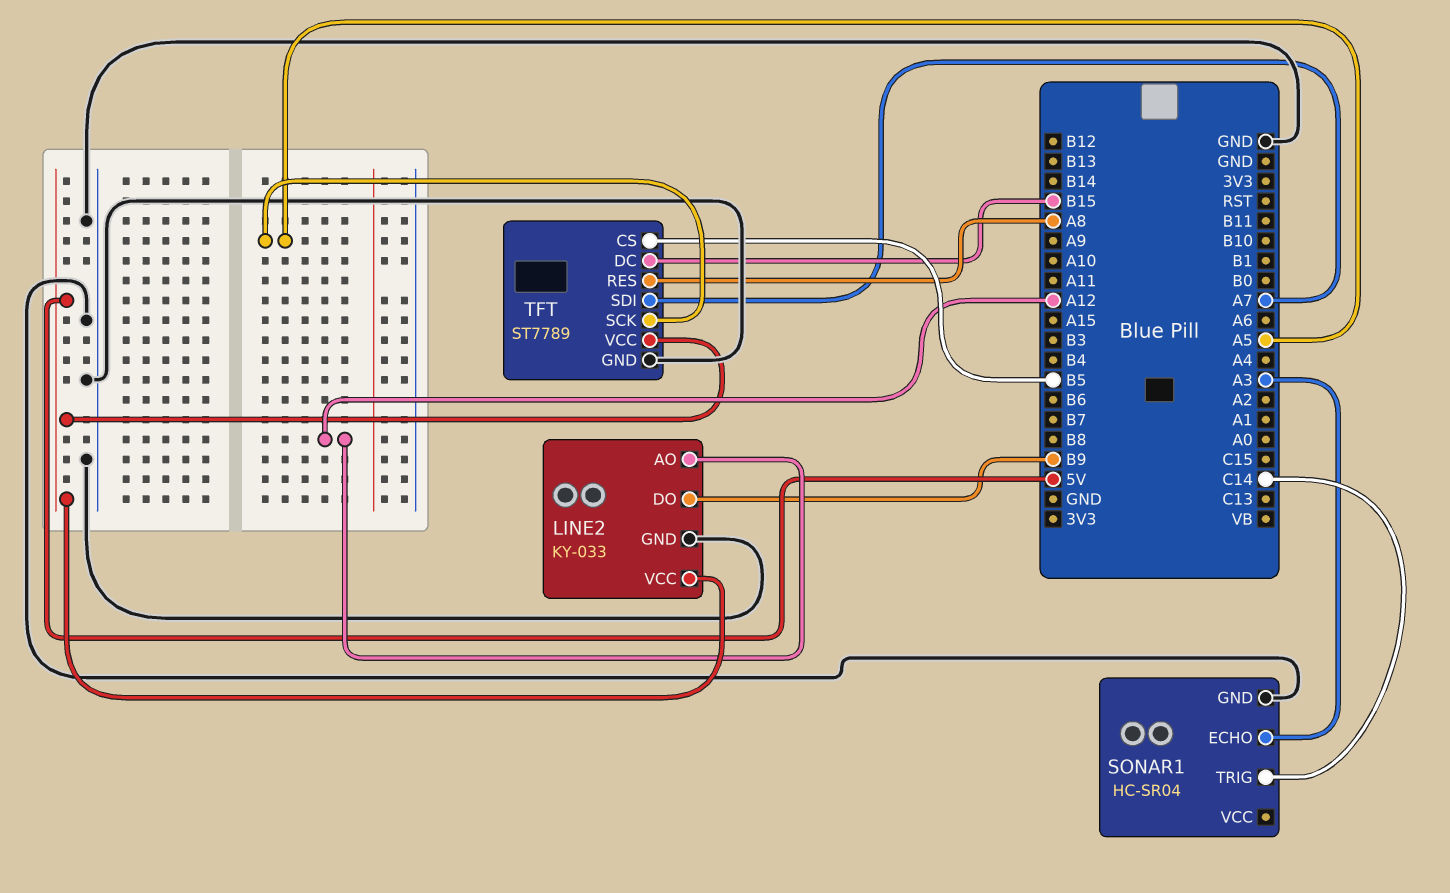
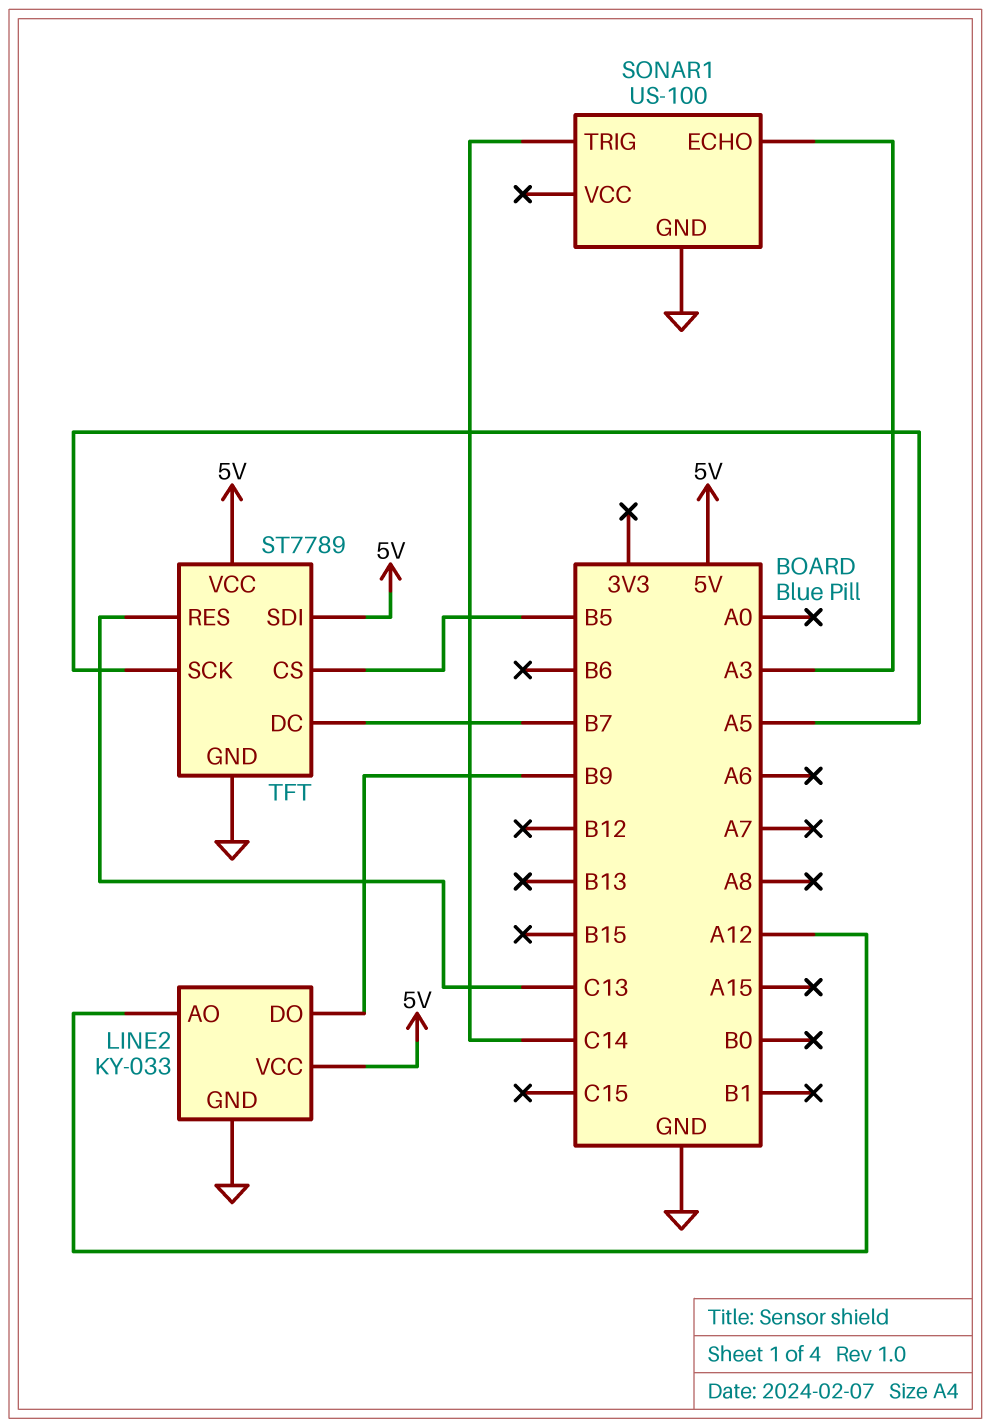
SONAR1: HC-SR04 -> US-100
TFT pin DC: B15 -> B7
TFT pin RES: A8 -> C13
TFT pin SDI: A7 -> 5V

